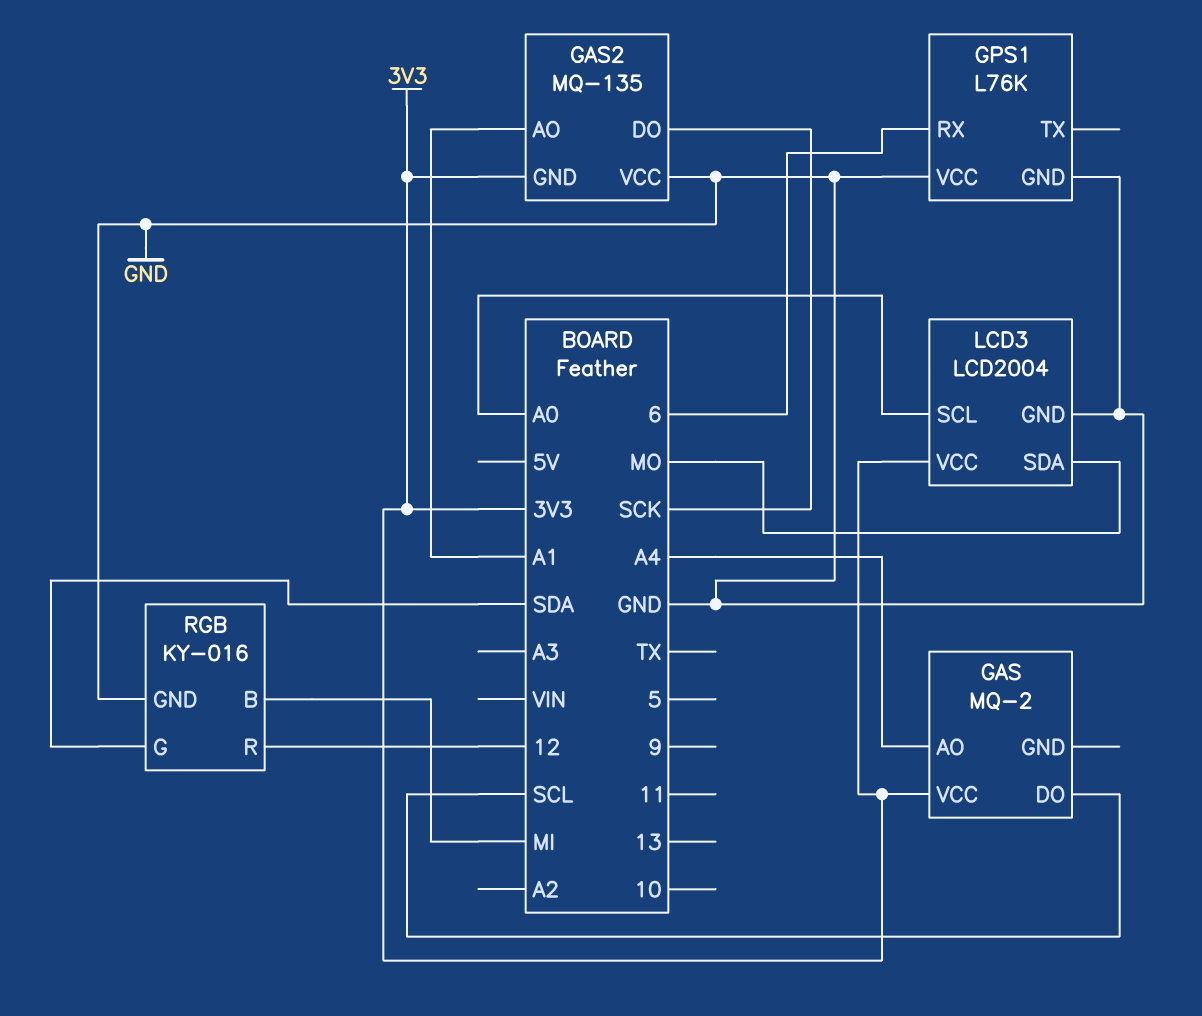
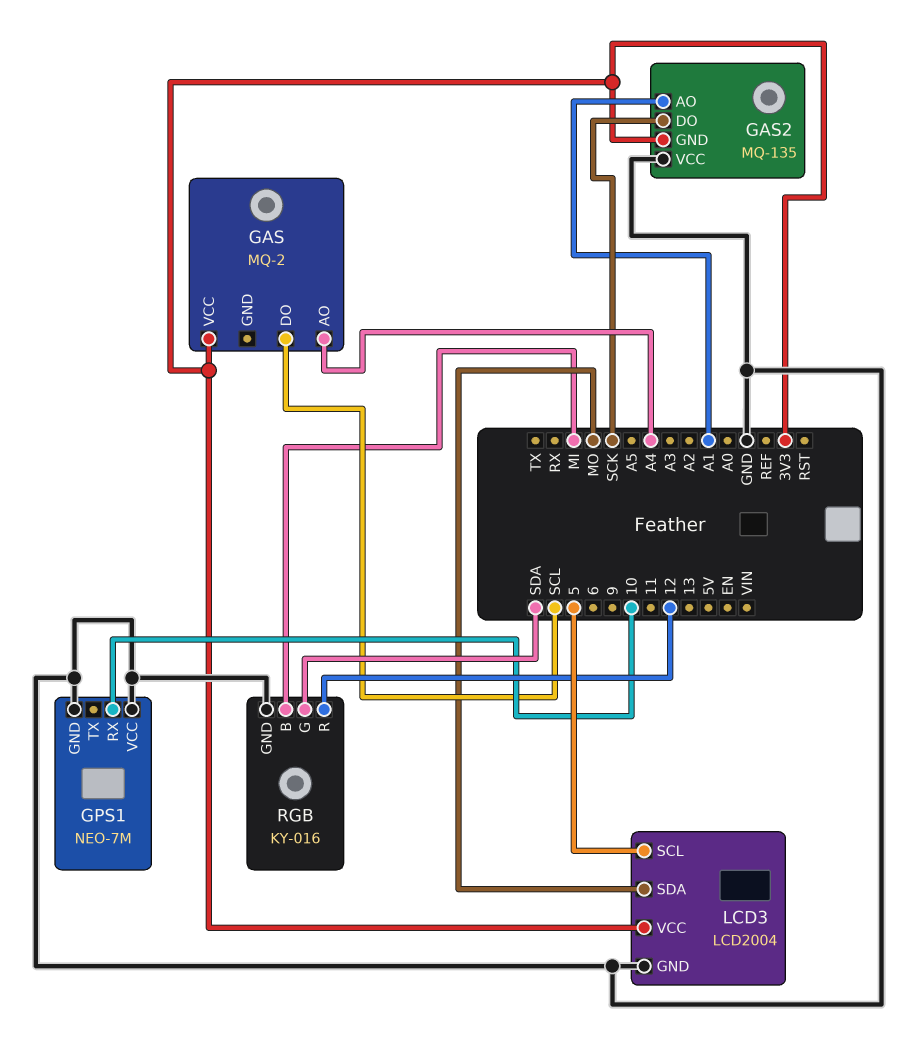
GPS1: L76K -> NEO-7M
GPS1 pin RX: 6 -> 10
LCD3 pin SCL: A0 -> 5

